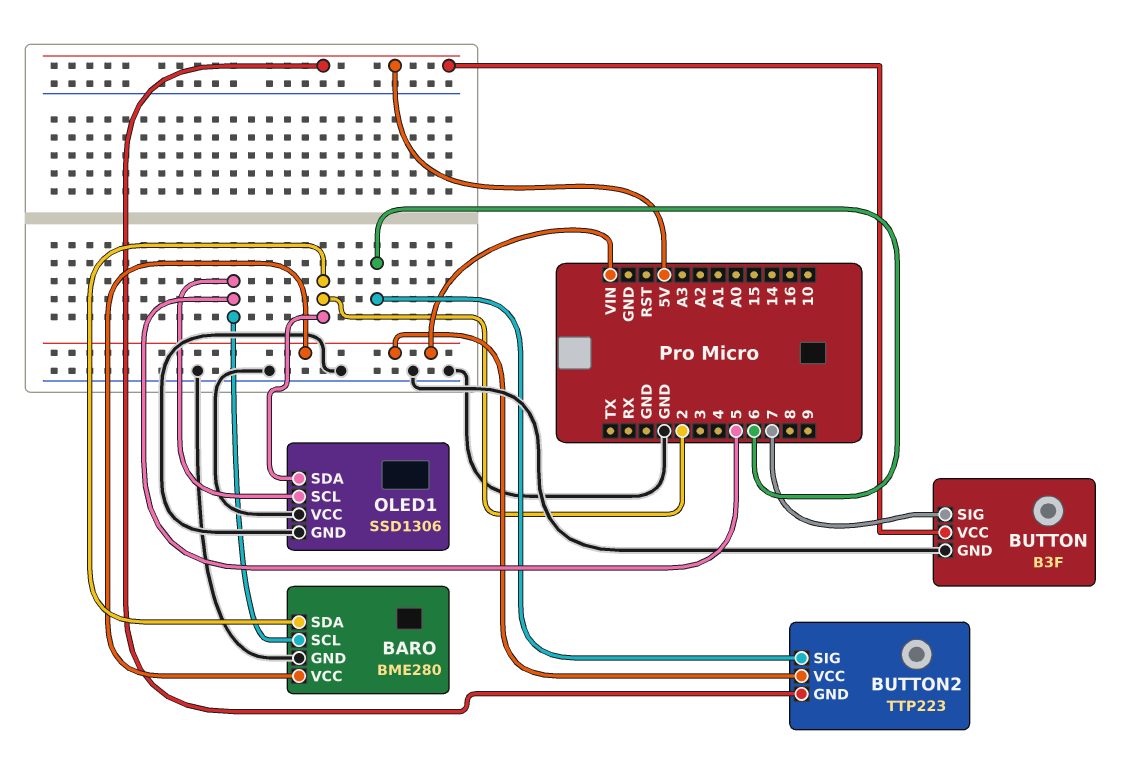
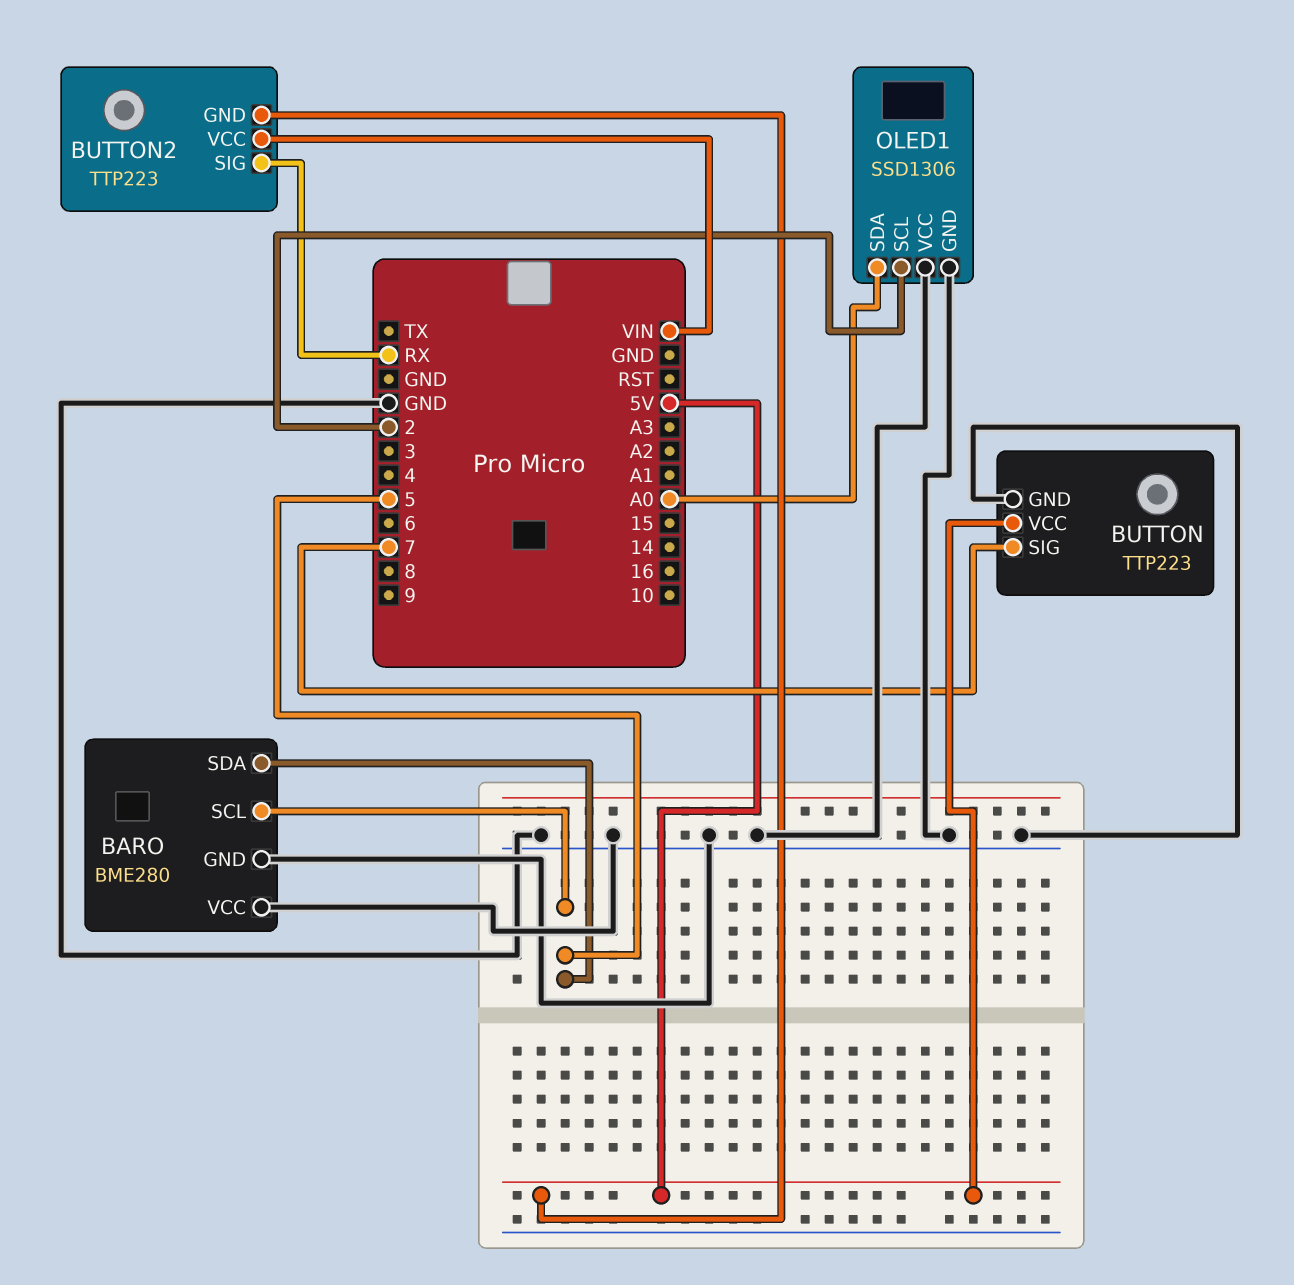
BARO pin SDA: 2 -> 5
BARO pin VCC: VIN -> GND
BUTTON: B3F -> TTP223
BUTTON2 pin SIG: 6 -> RX
OLED1 pin SCL: 5 -> 2
OLED1 pin SDA: 2 -> A0

